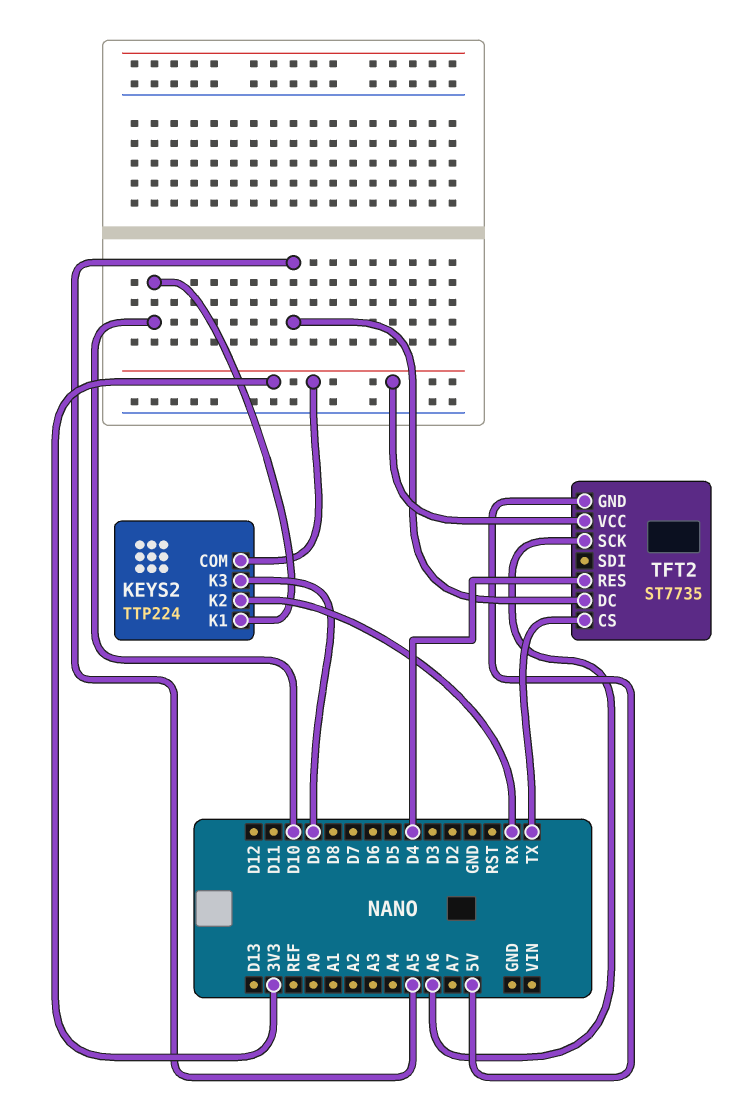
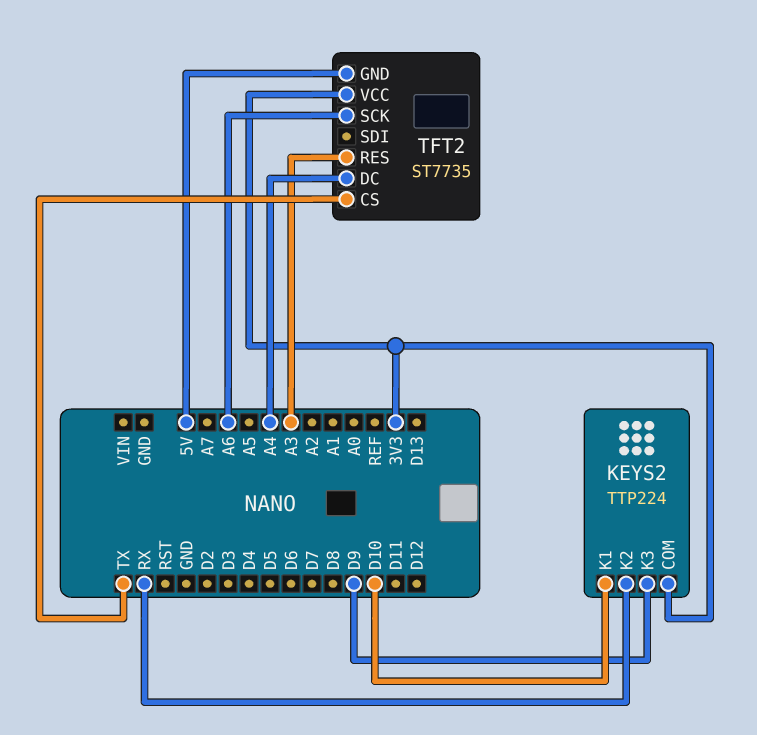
TFT2 pin DC: A5 -> A4
TFT2 pin RES: D4 -> A3

